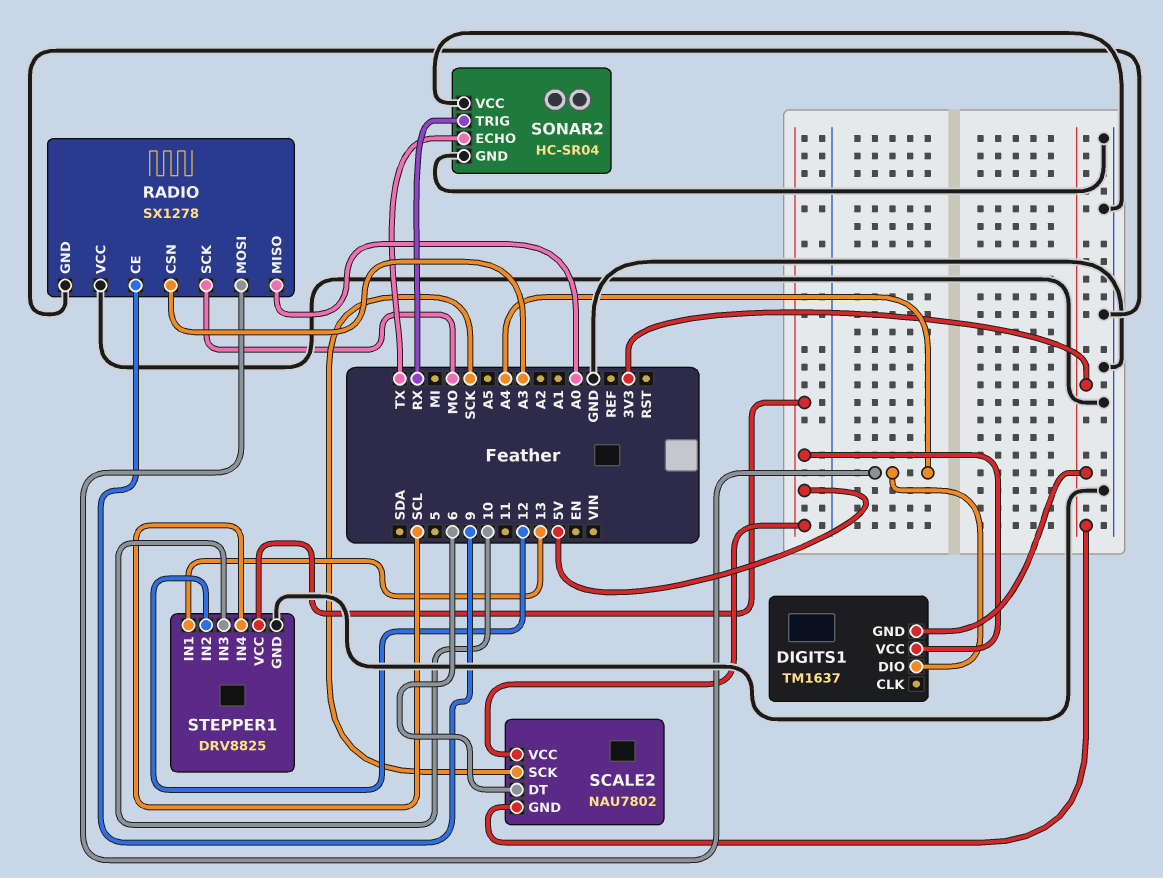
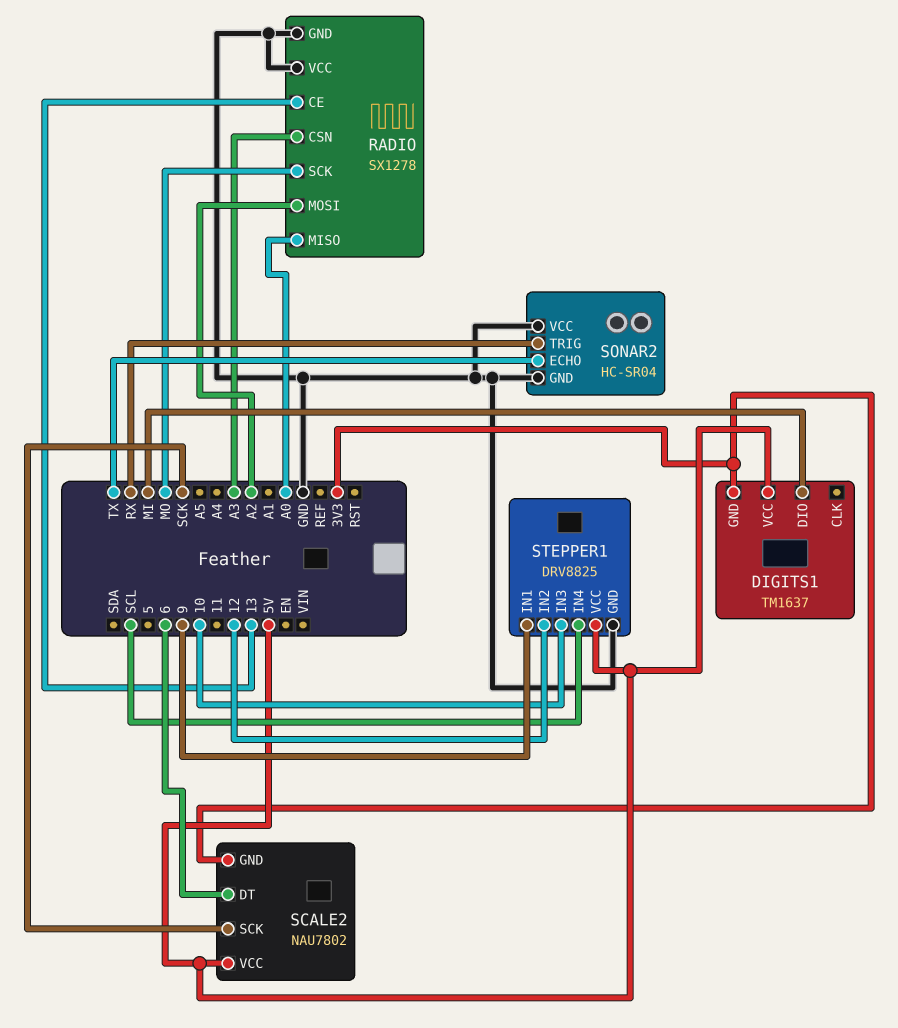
DIGITS1 pin DIO: A4 -> MI
RADIO pin CE: 9 -> 13
RADIO pin MOSI: A4 -> A2
STEPPER1 pin IN1: 13 -> 9

